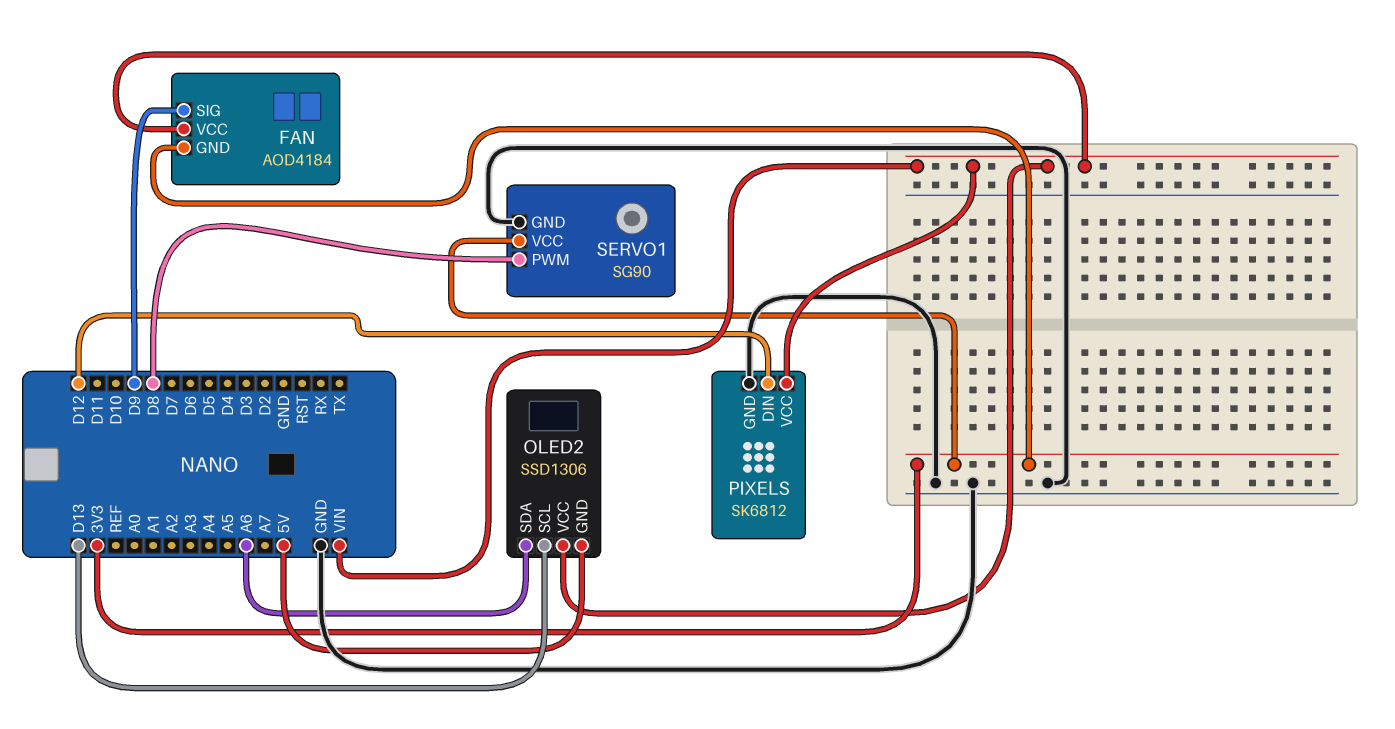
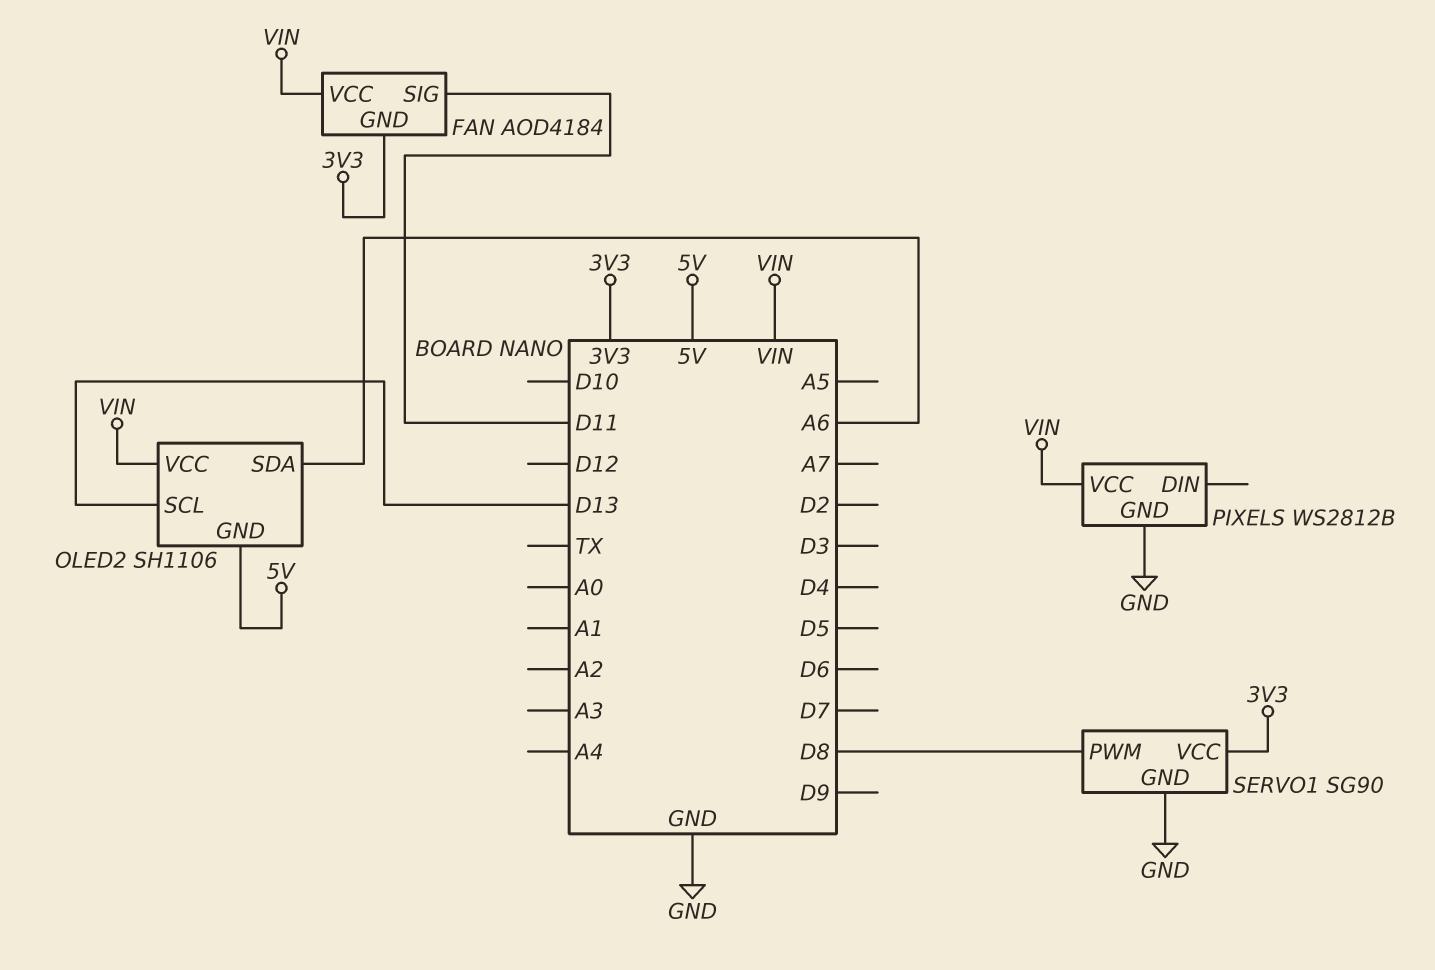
FAN pin SIG: D9 -> D11
OLED2: SSD1306 -> SH1106
PIXELS: SK6812 -> WS2812B
PIXELS pin DIN: D12 -> none

